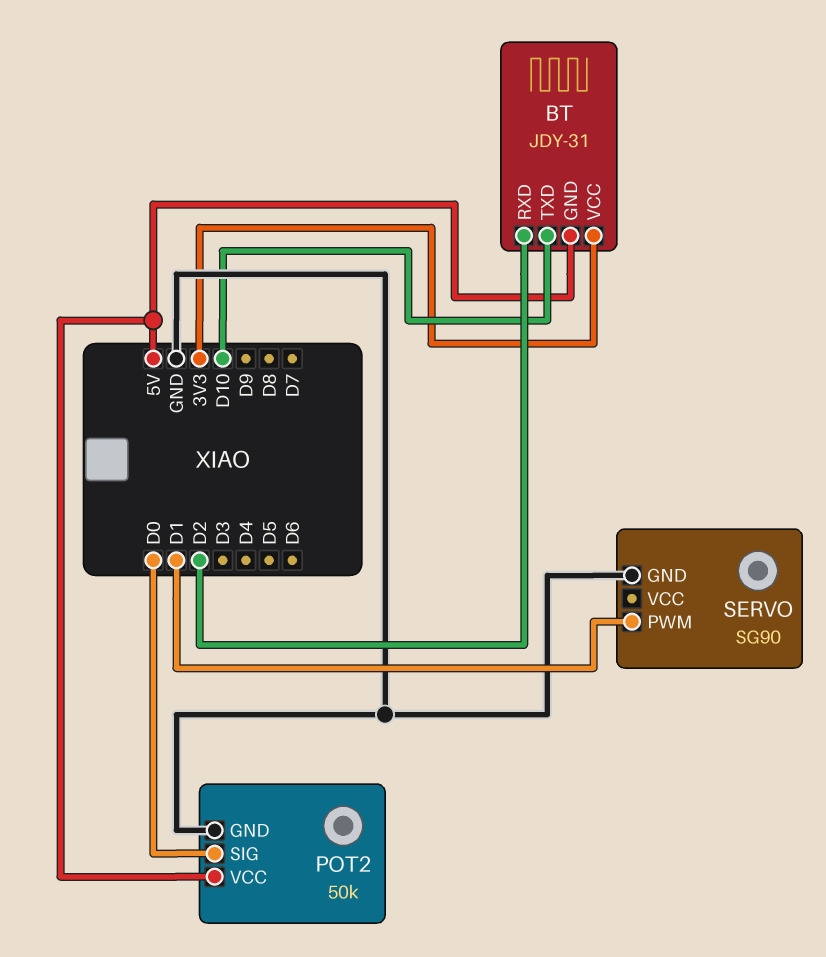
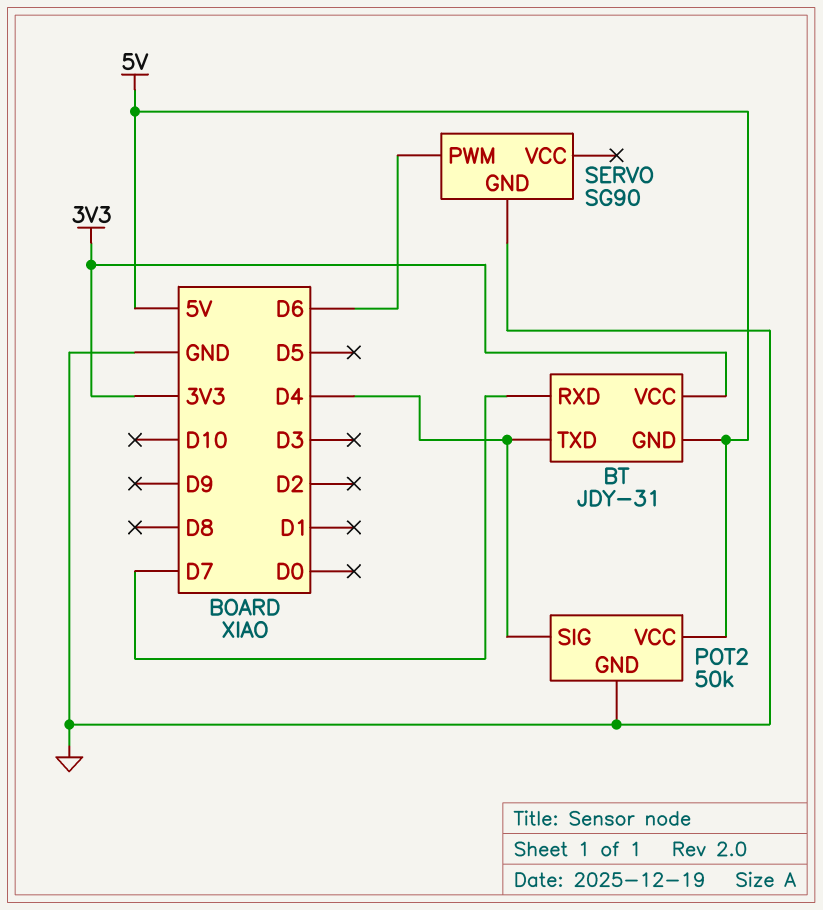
BT pin RXD: D2 -> D7
BT pin TXD: D10 -> D4
POT2 pin SIG: D0 -> D4
SERVO pin PWM: D1 -> D6

